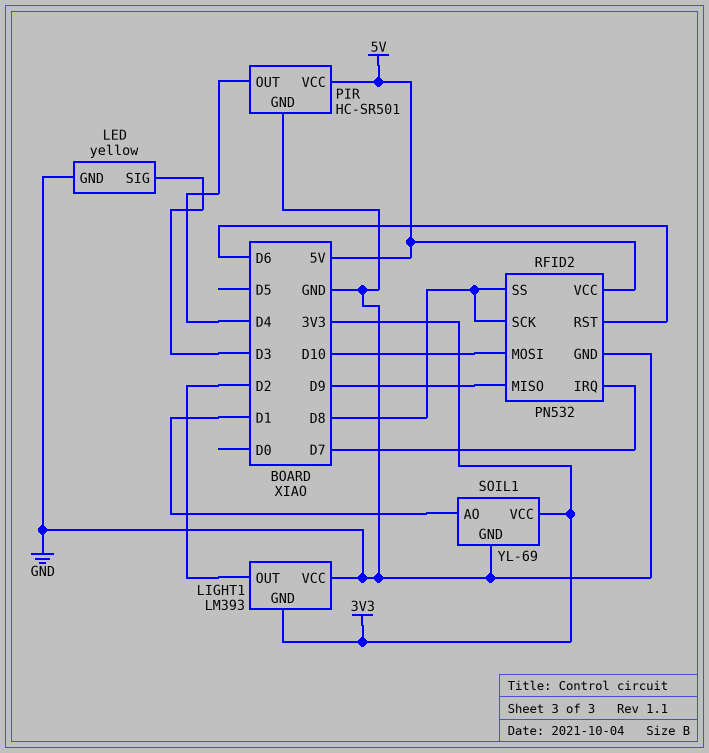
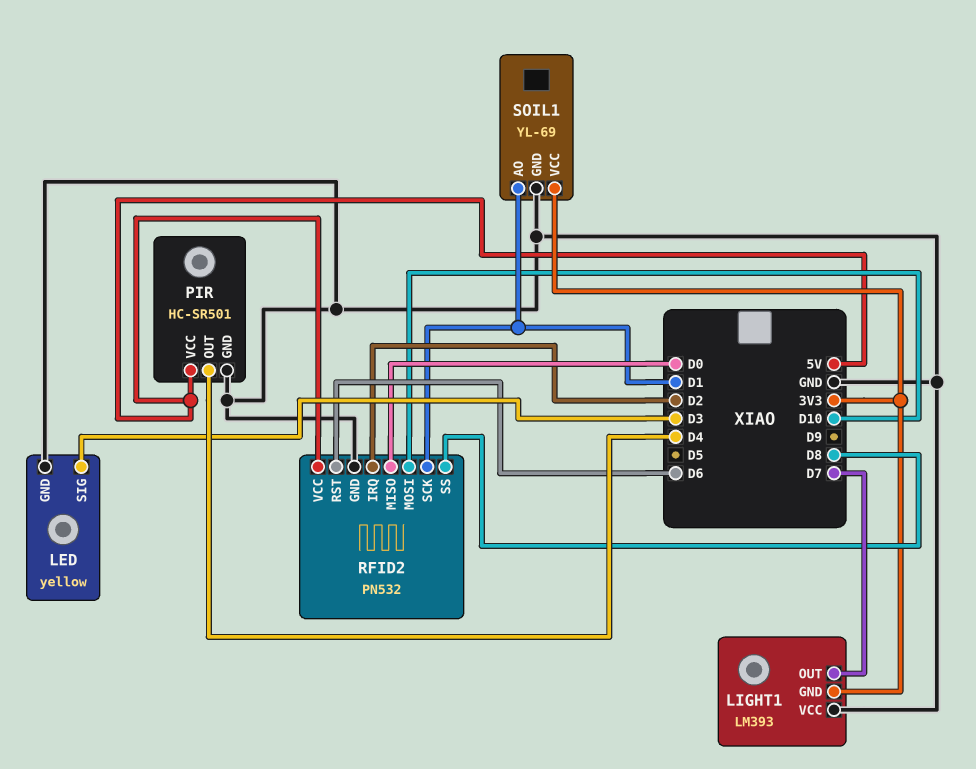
LIGHT1 pin OUT: D2 -> D7
RFID2 pin IRQ: D7 -> D2
RFID2 pin MISO: D9 -> D0
RFID2 pin SCK: D8 -> D1

